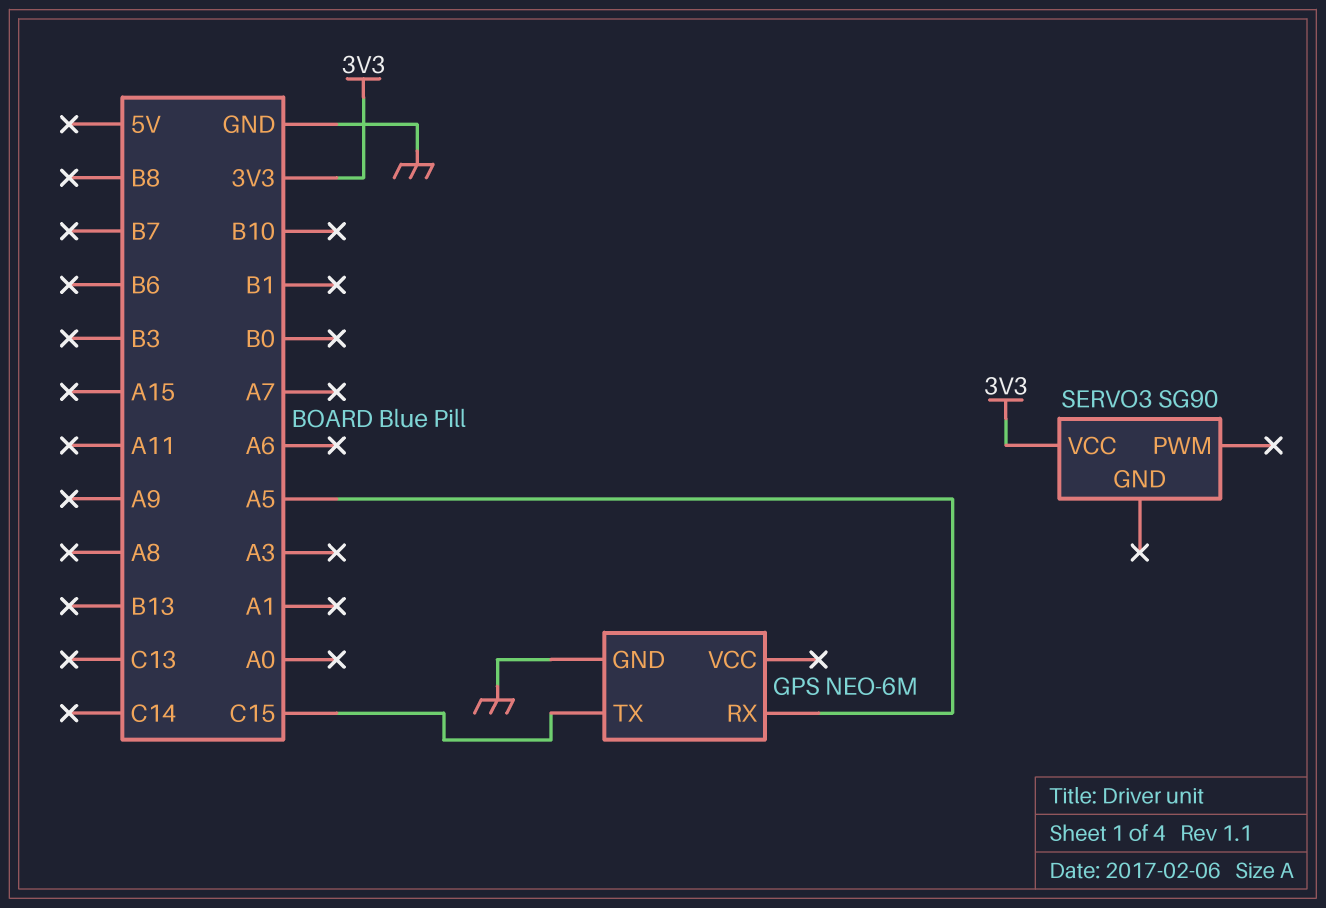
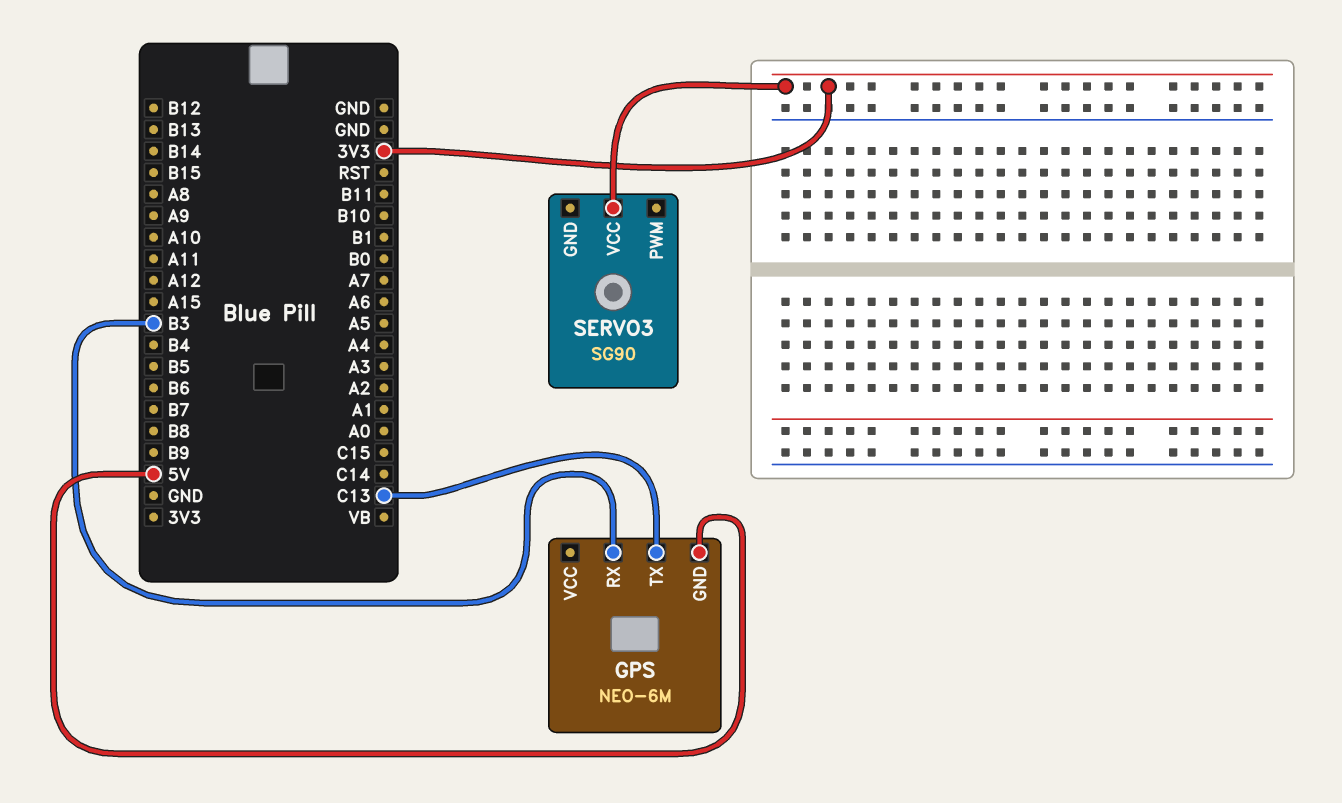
GPS pin GND: GND -> 5V
GPS pin RX: A5 -> B3
GPS pin TX: C15 -> C13

